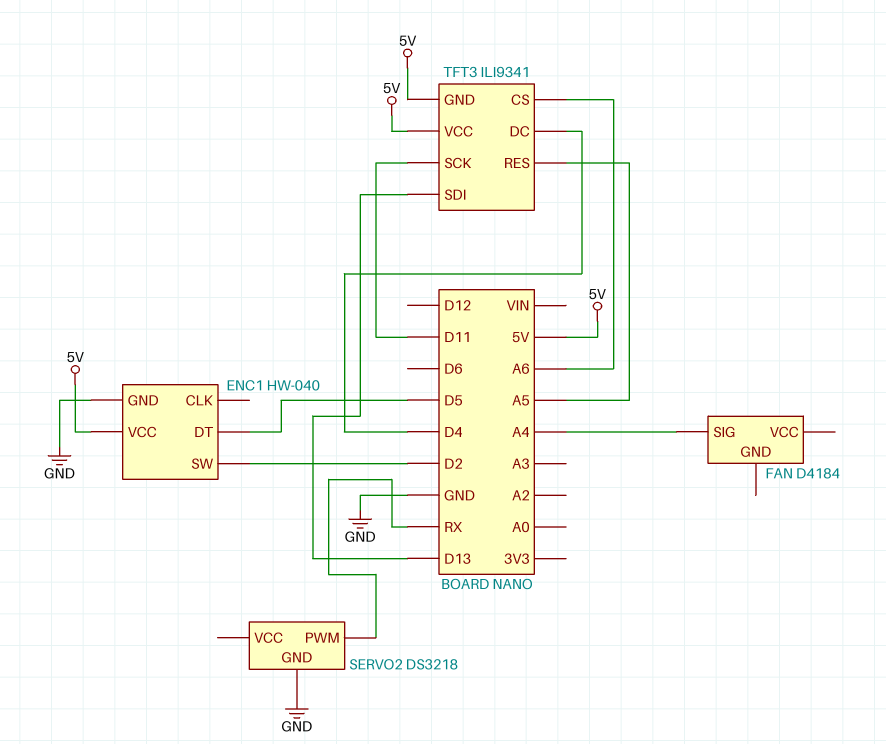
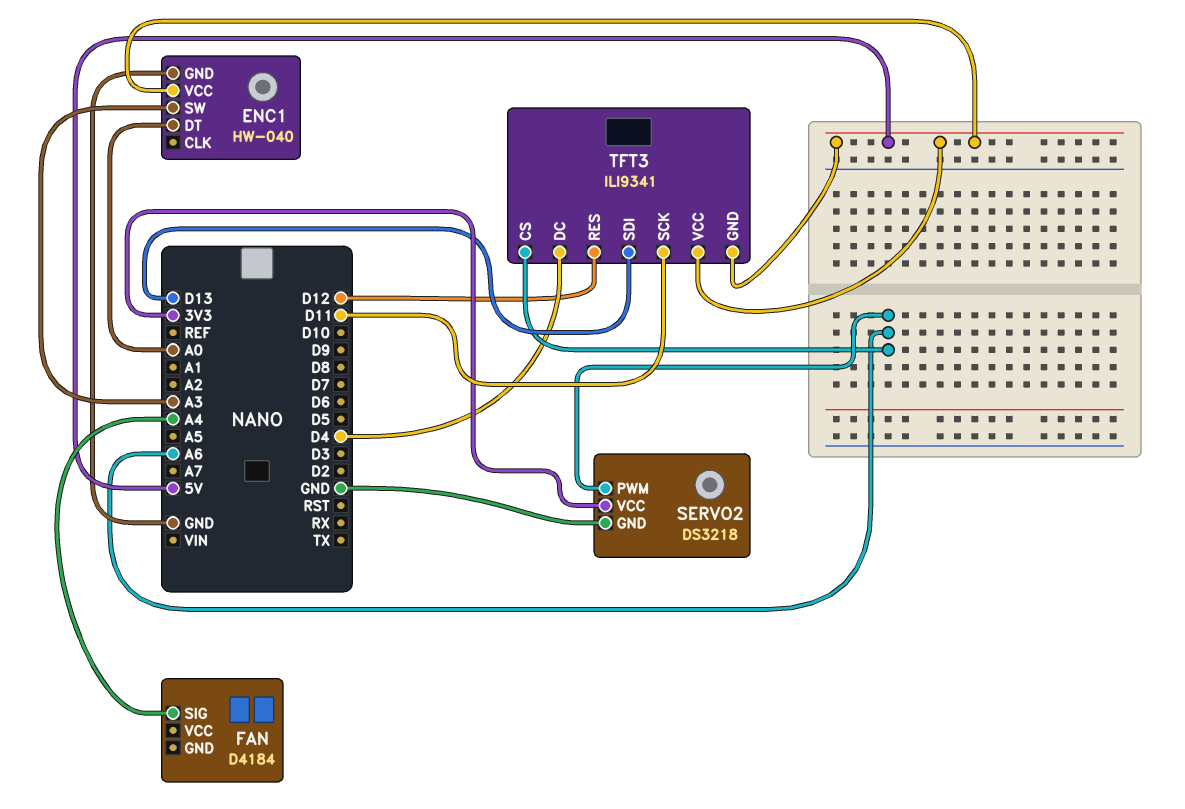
ENC1 pin DT: D5 -> A0
ENC1 pin SW: D2 -> A3
SERVO2 pin PWM: RX -> A6
SERVO2 pin VCC: none -> 3V3
TFT3 pin RES: A5 -> D12

